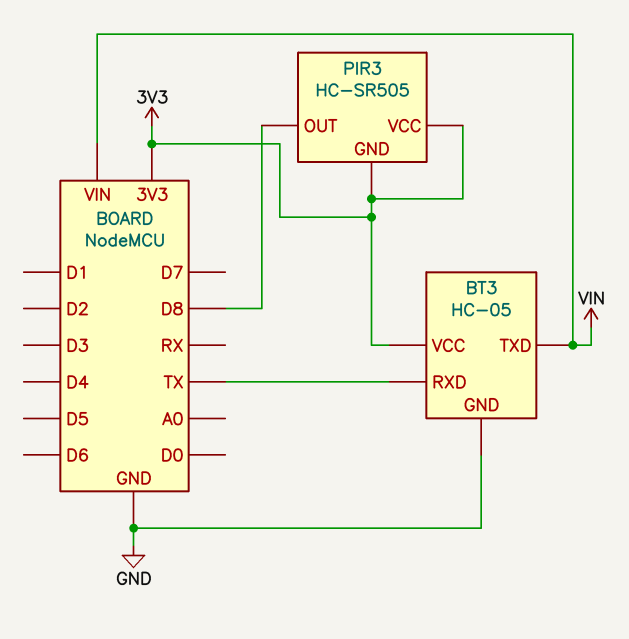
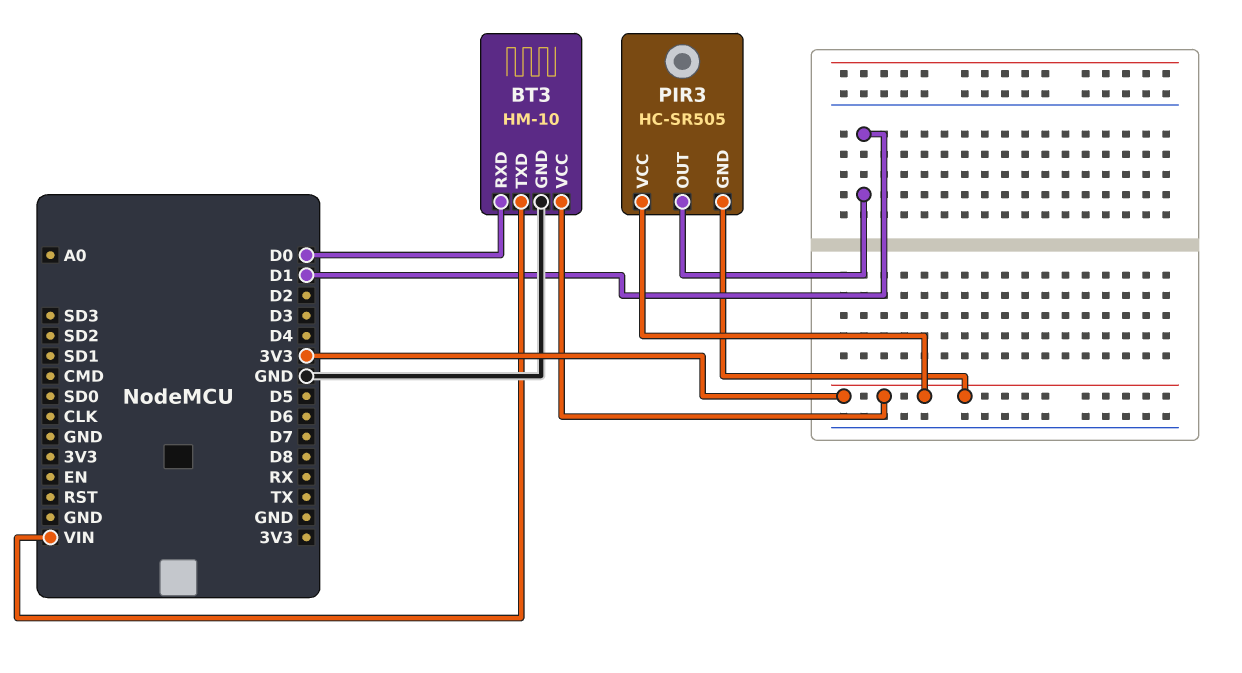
BT3: HC-05 -> HM-10
BT3 pin RXD: TX -> D0
PIR3 pin OUT: D8 -> D1

